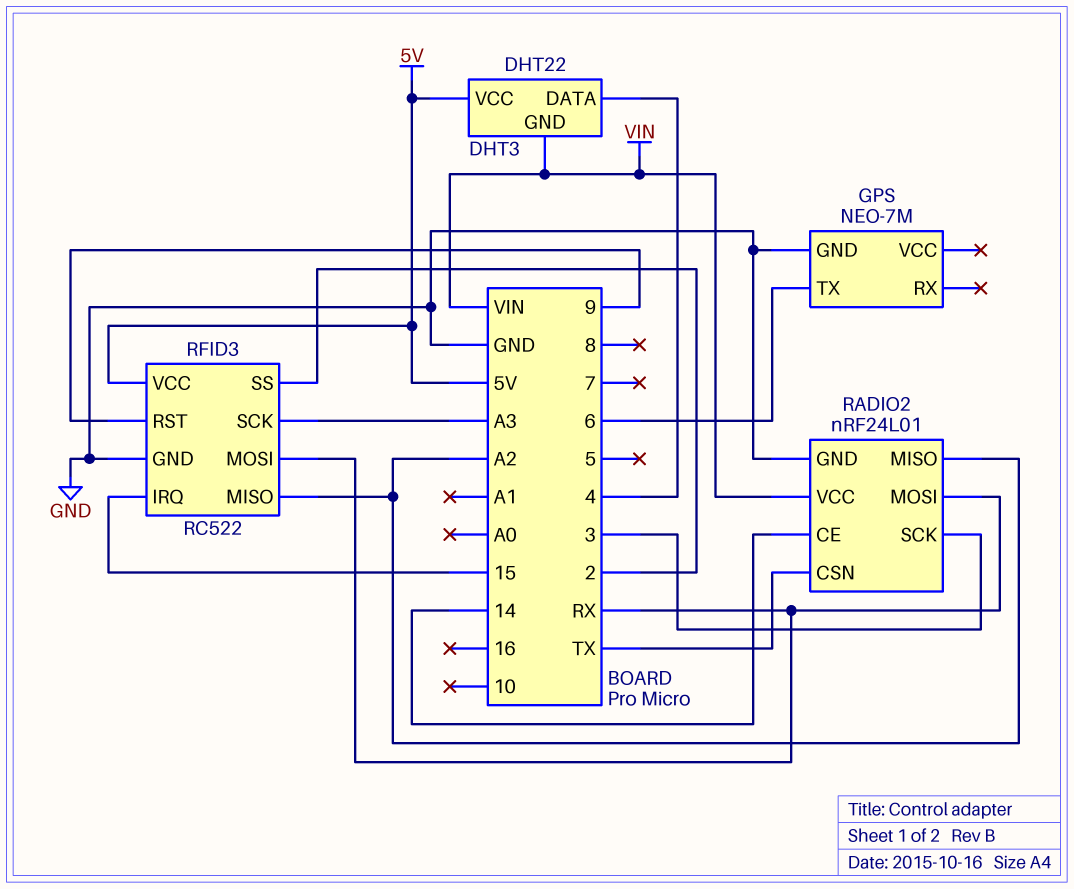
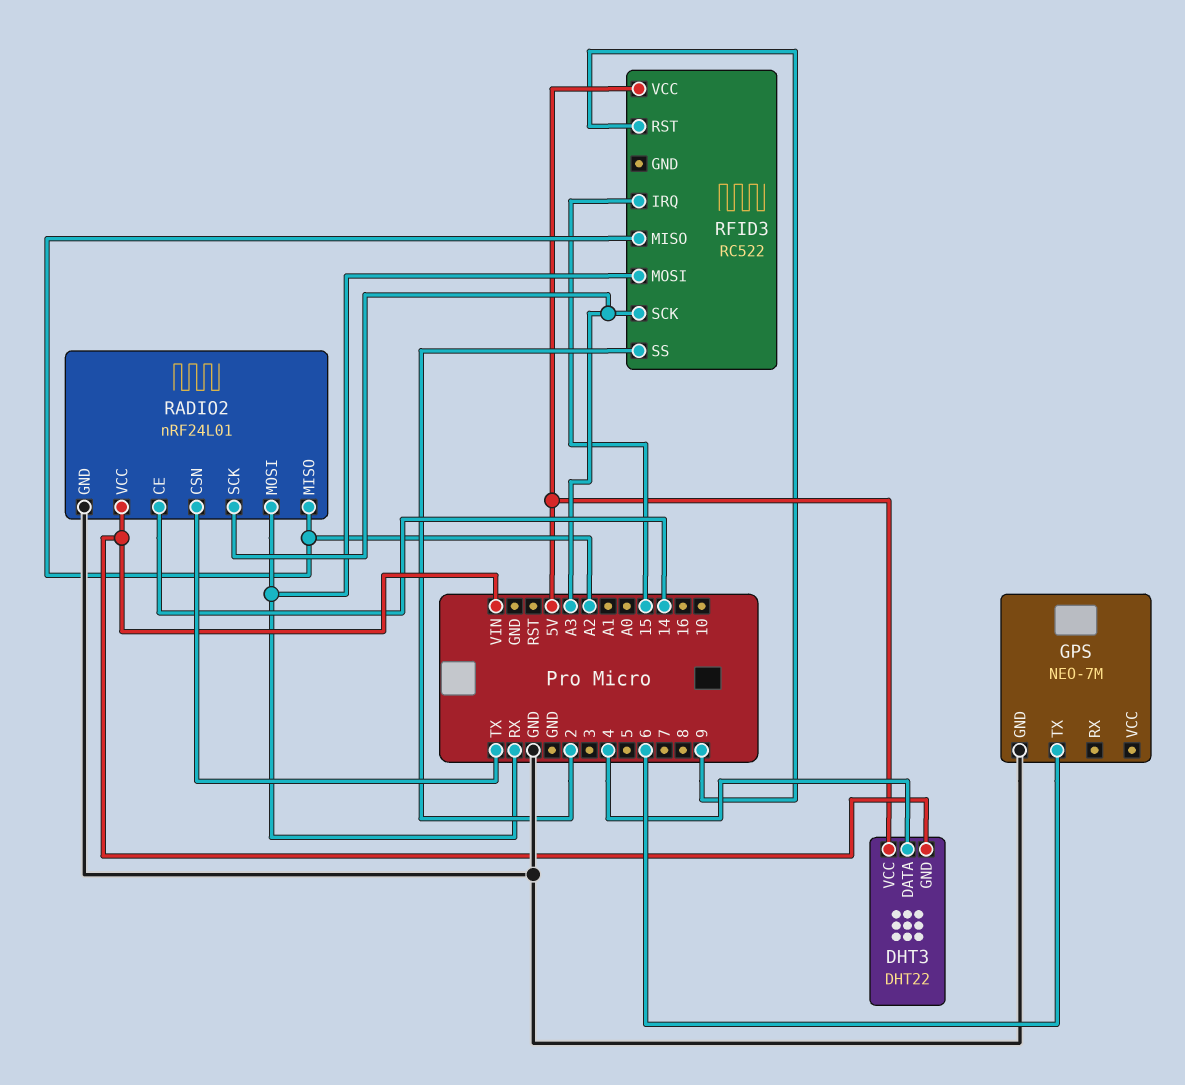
RADIO2 pin SCK: 3 -> A3
RFID3 pin GND: GND -> none

